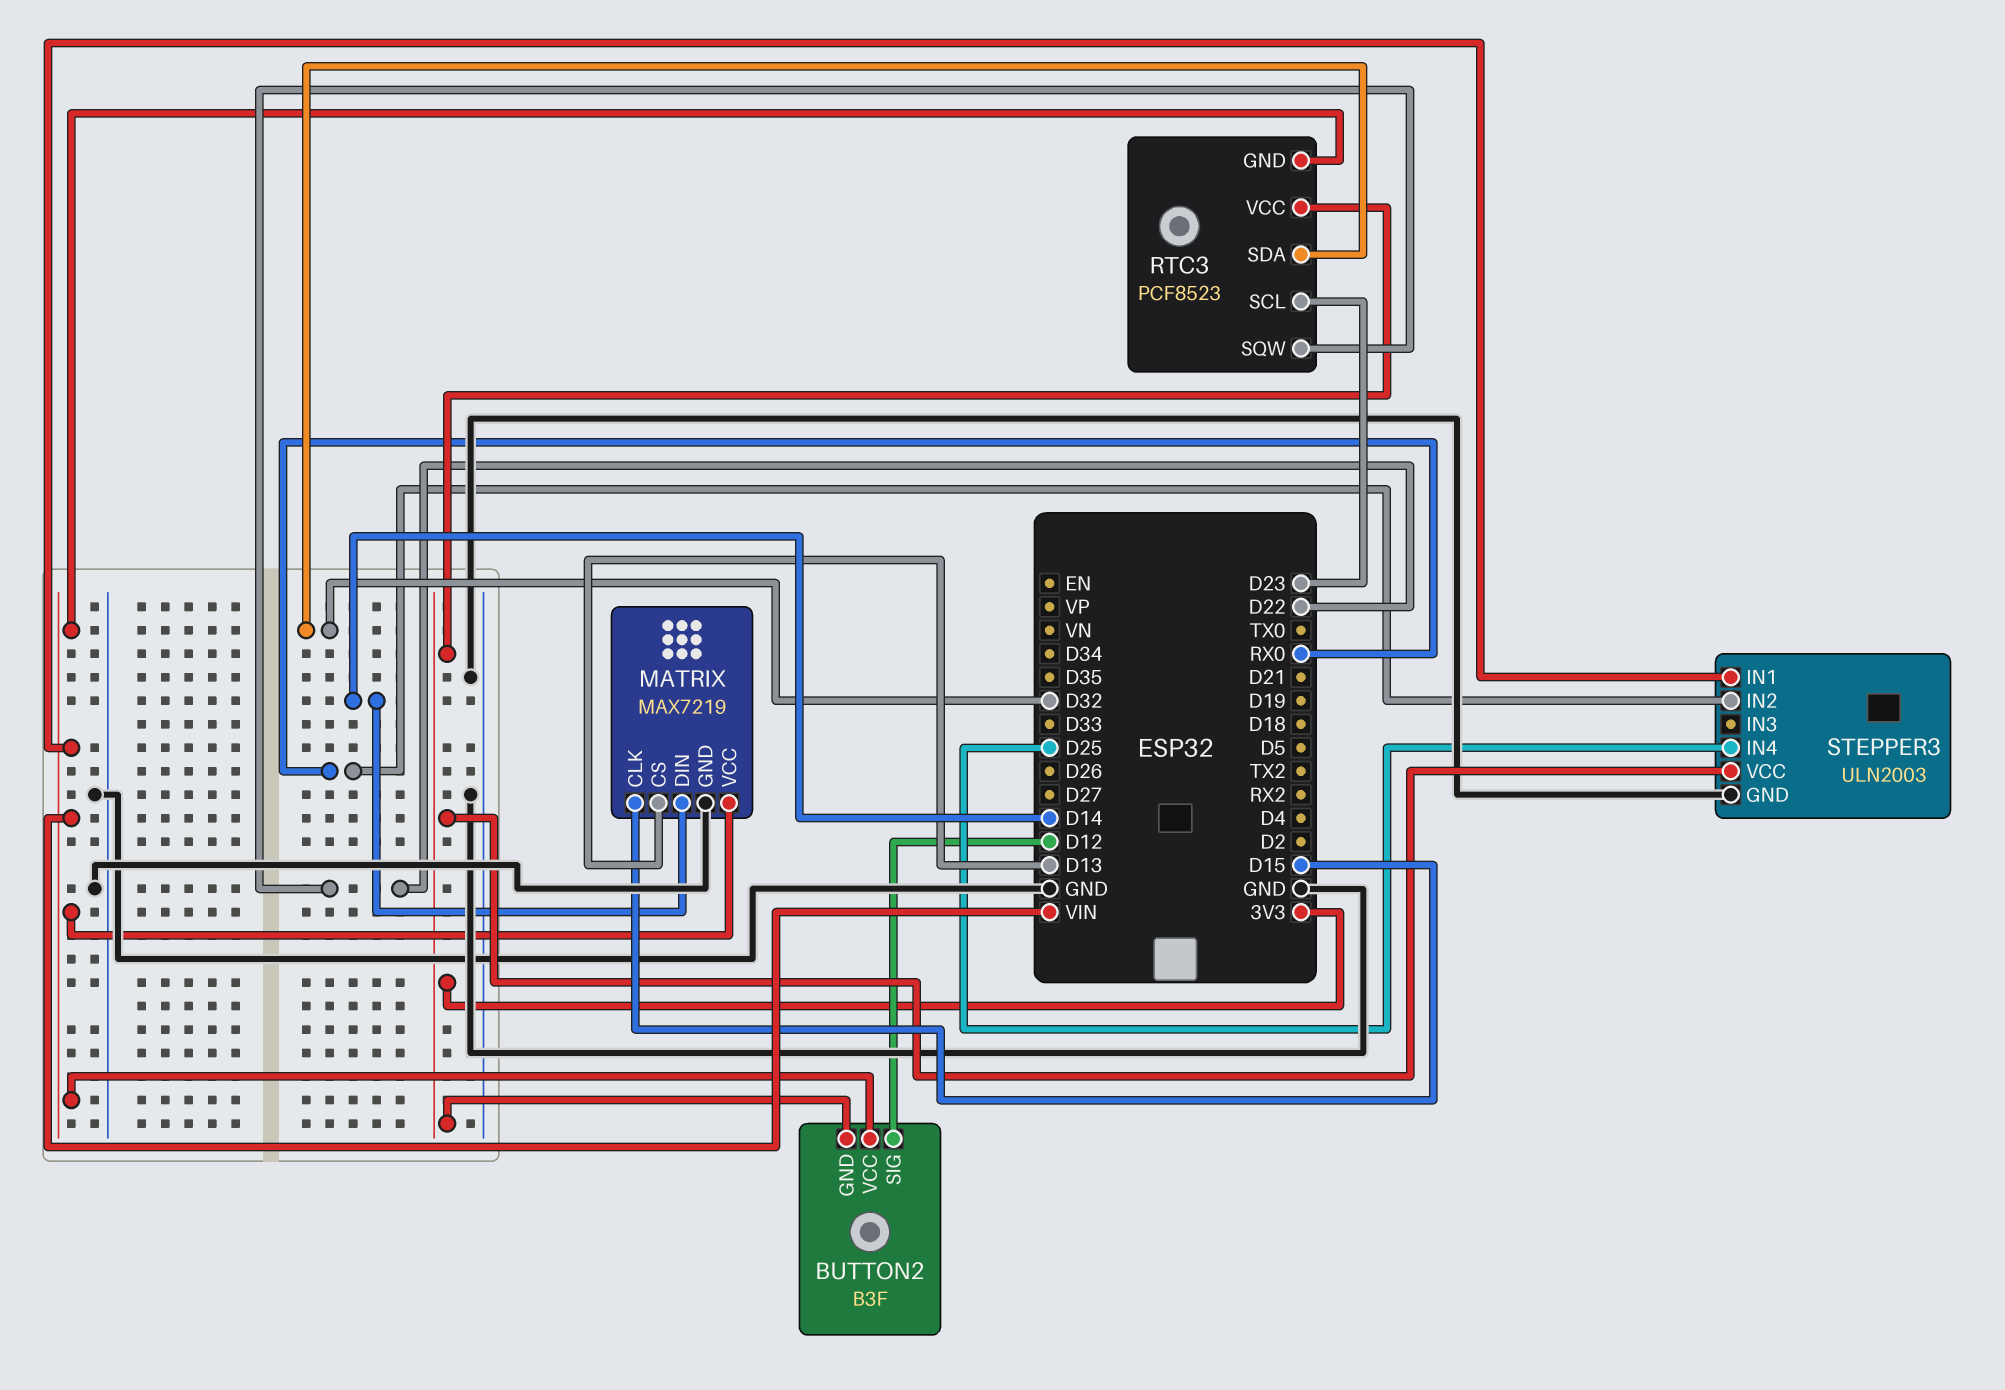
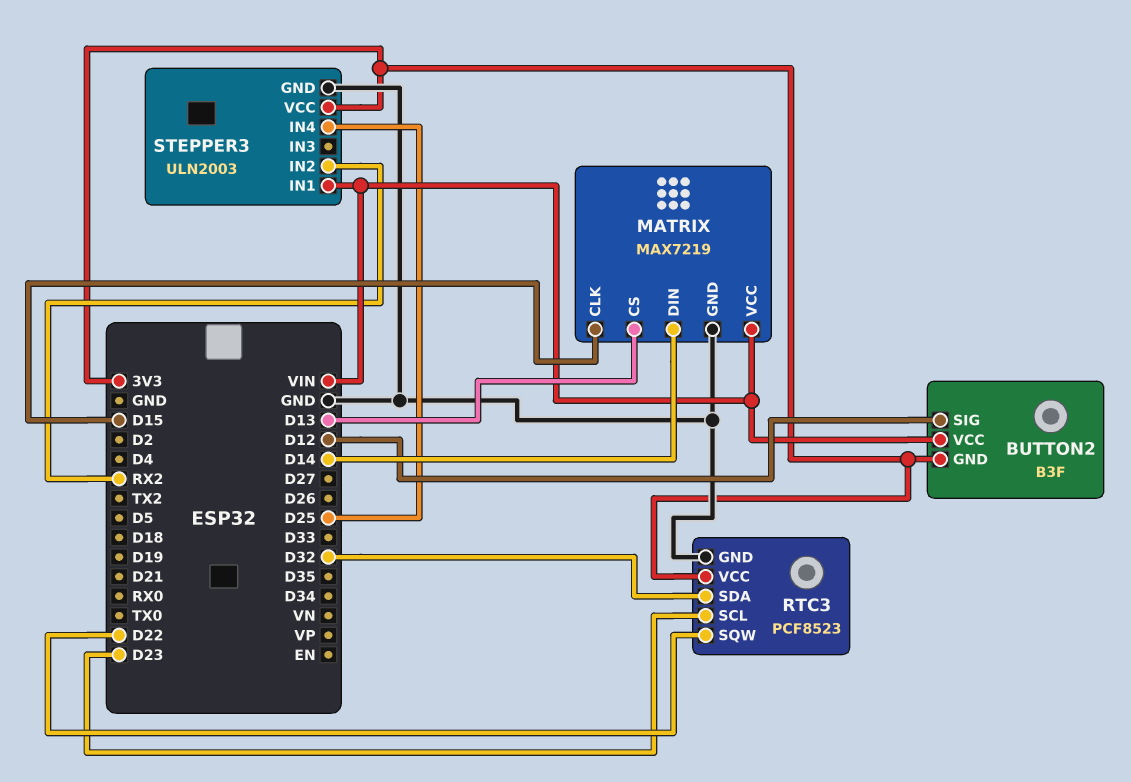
RTC3 pin GND: VIN -> GND
STEPPER3 pin IN2: RX0 -> RX2

